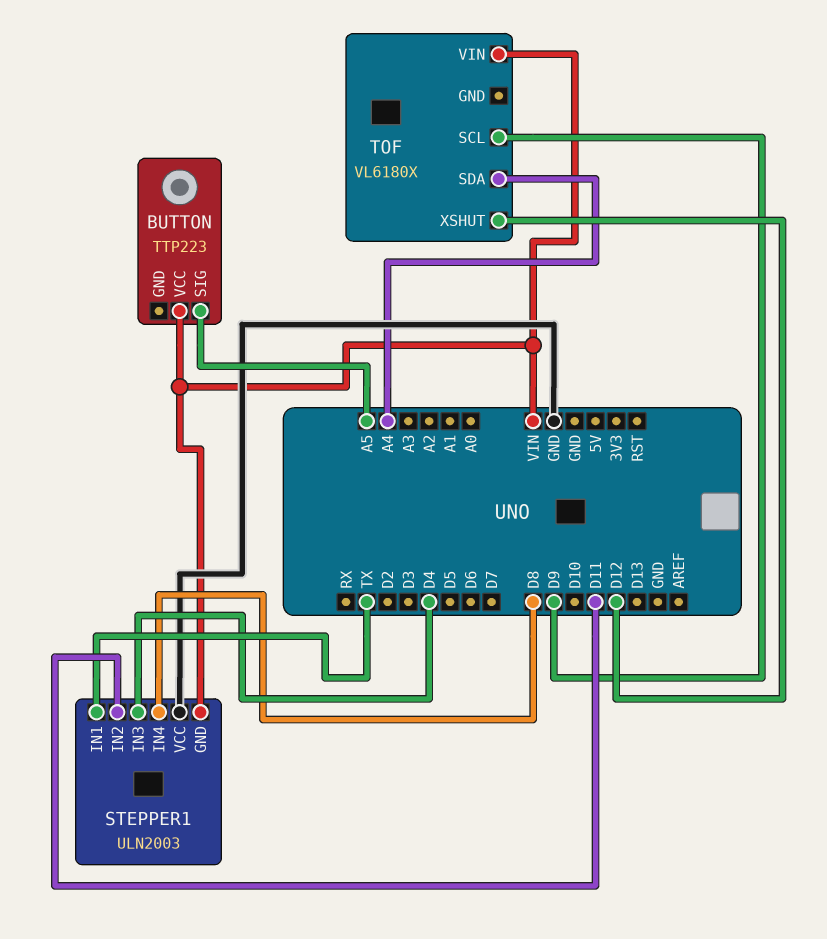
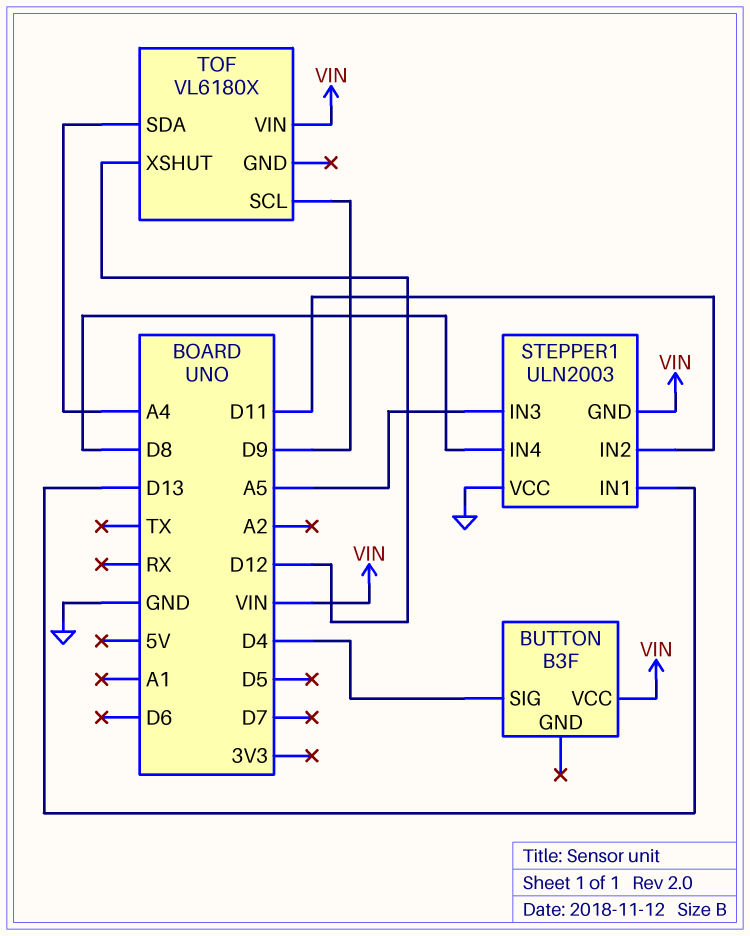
BUTTON: TTP223 -> B3F
BUTTON pin SIG: A5 -> D4
STEPPER1 pin IN1: TX -> D13
STEPPER1 pin IN3: D4 -> A5

